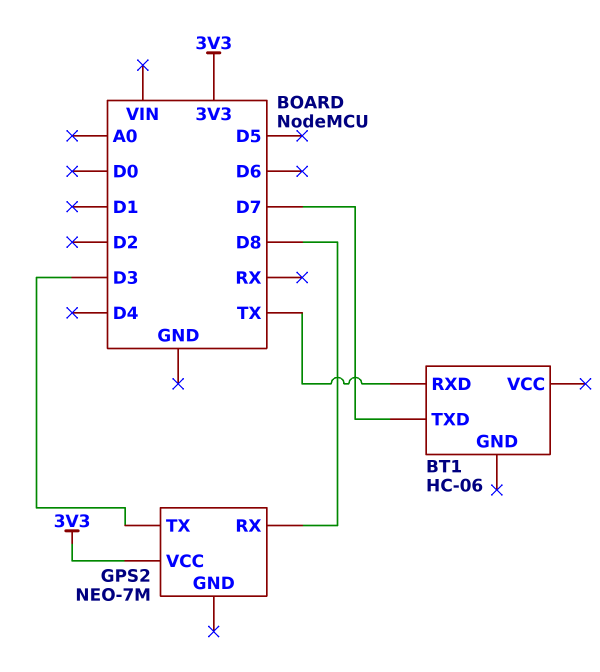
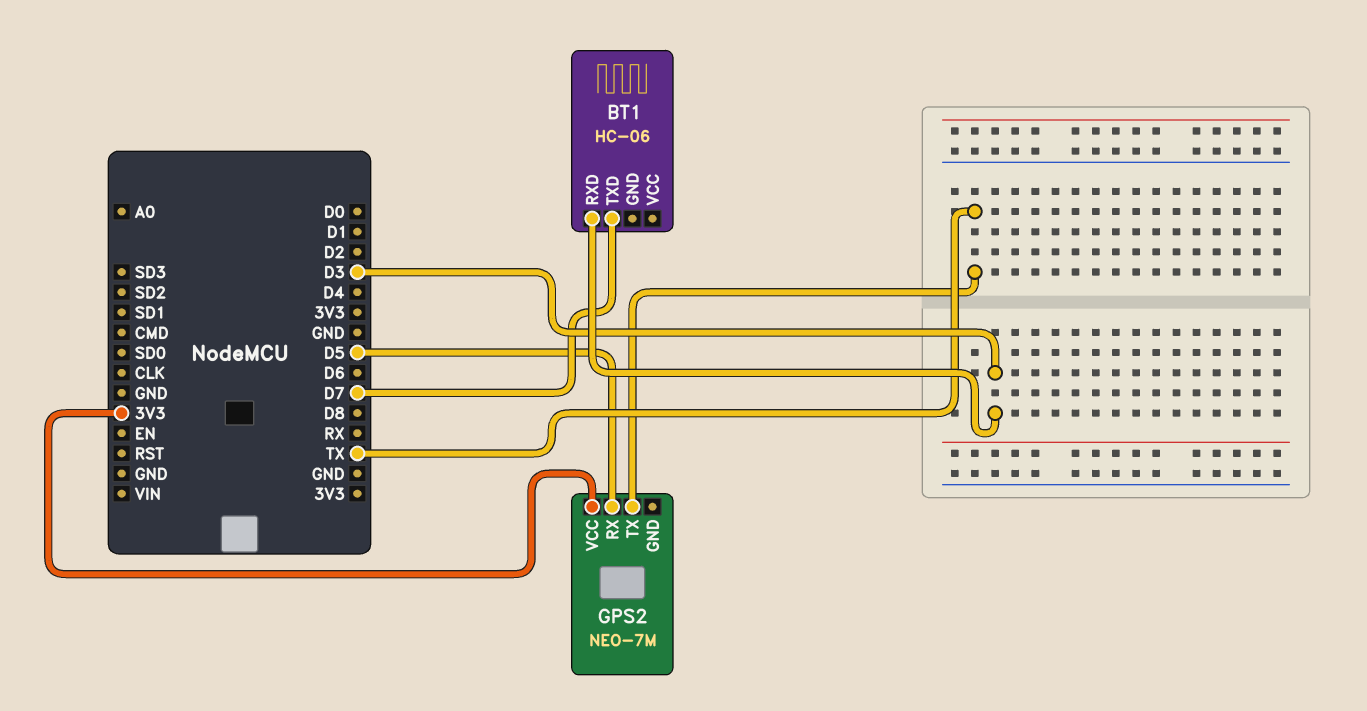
BT1 pin RXD: TX -> D3
GPS2 pin RX: D8 -> D5
GPS2 pin TX: D3 -> TX

